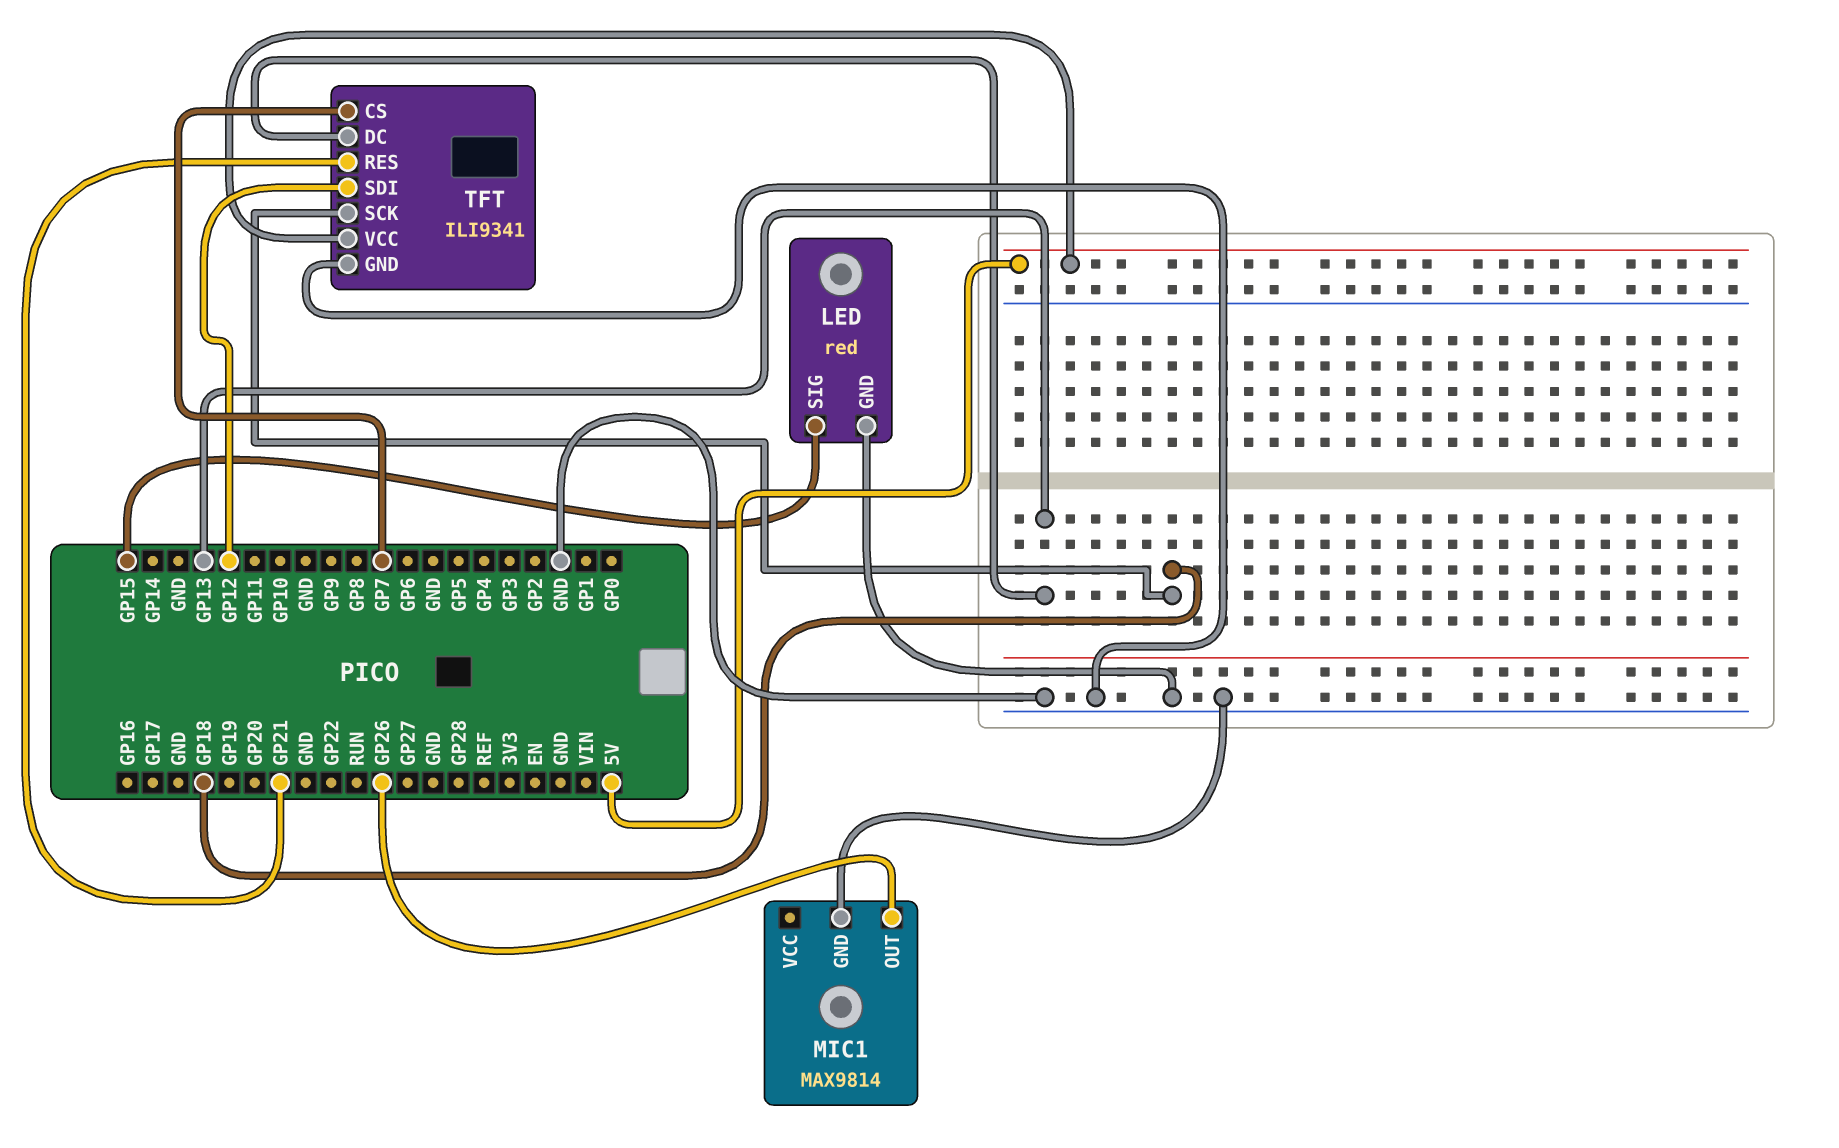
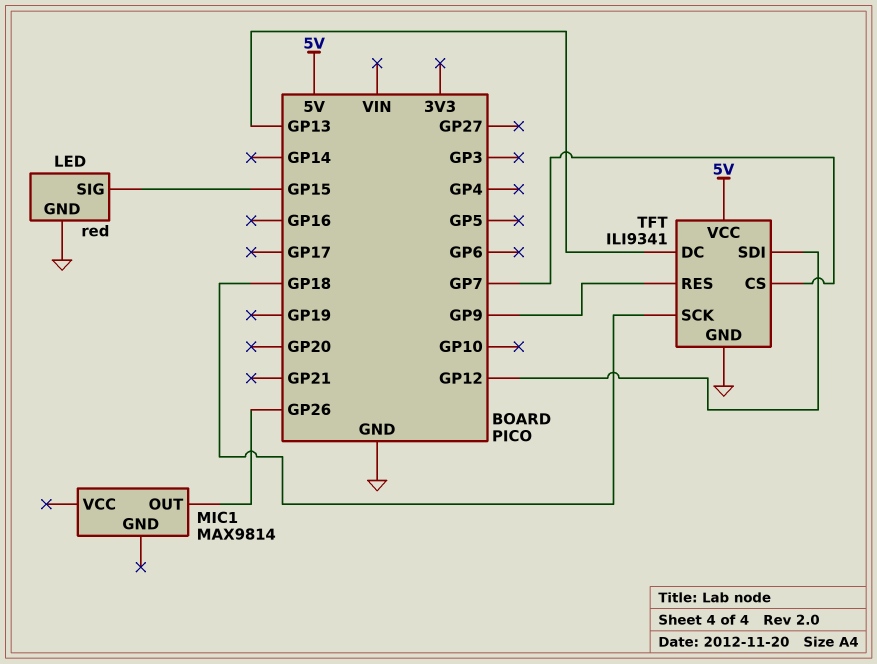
MIC1 pin GND: GND -> none
TFT pin RES: GP21 -> GP9

